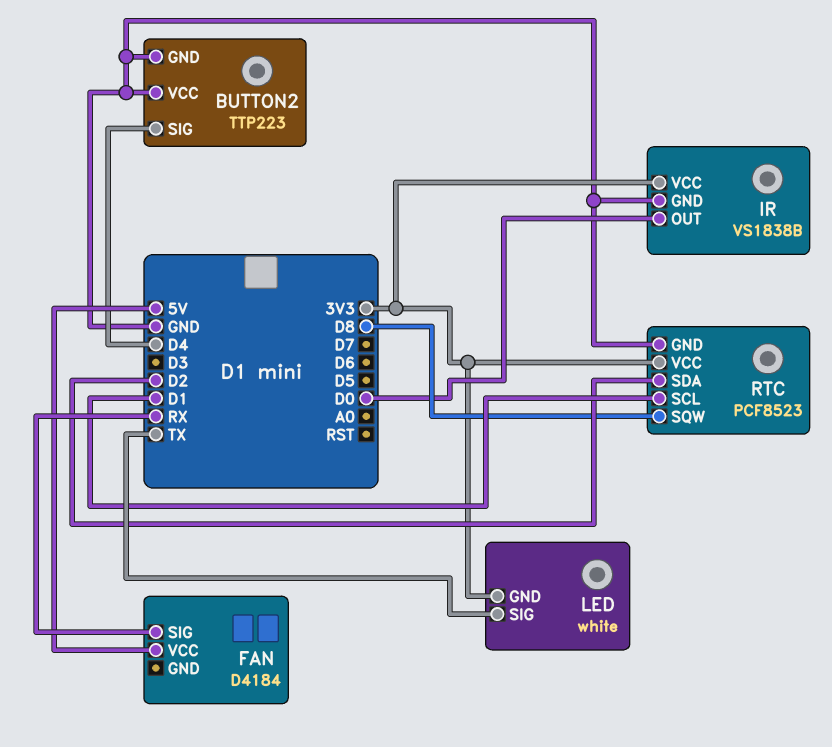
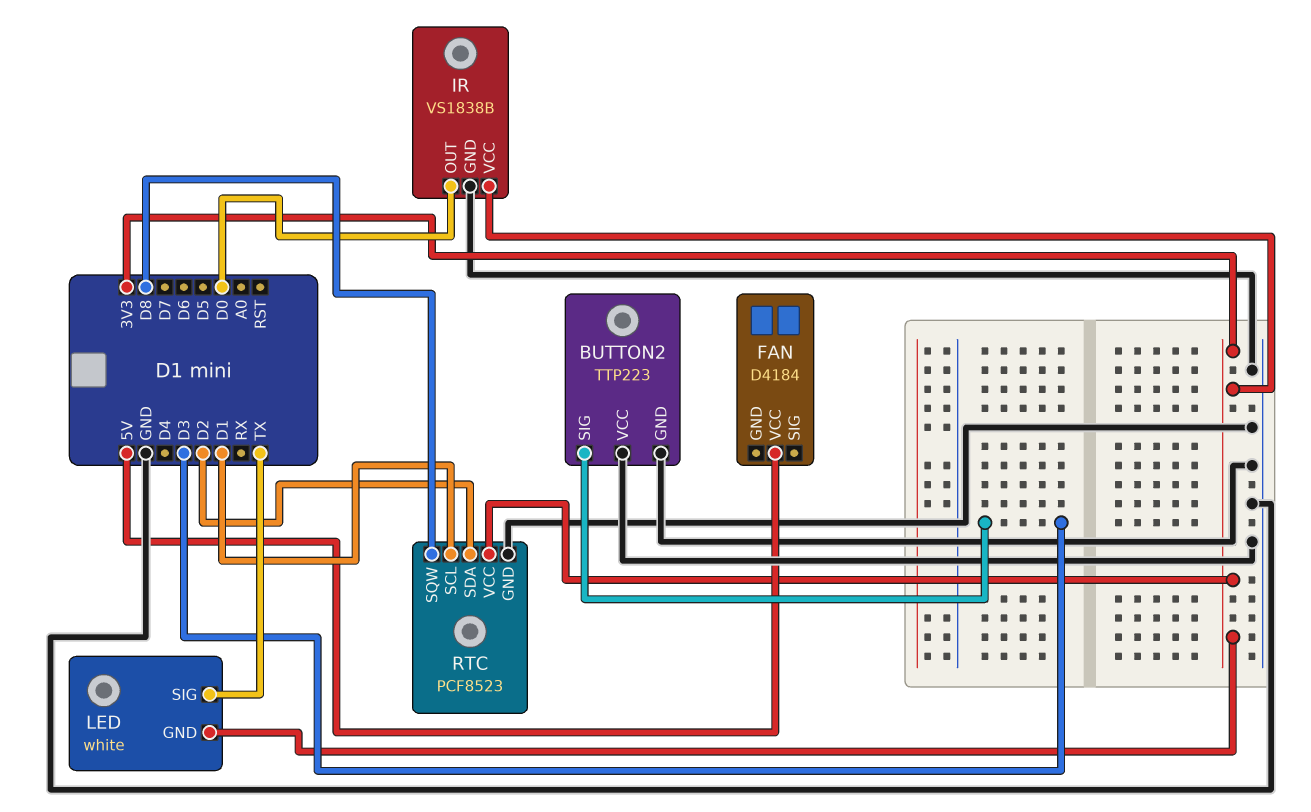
BUTTON2 pin SIG: D4 -> D3
FAN pin SIG: RX -> none

